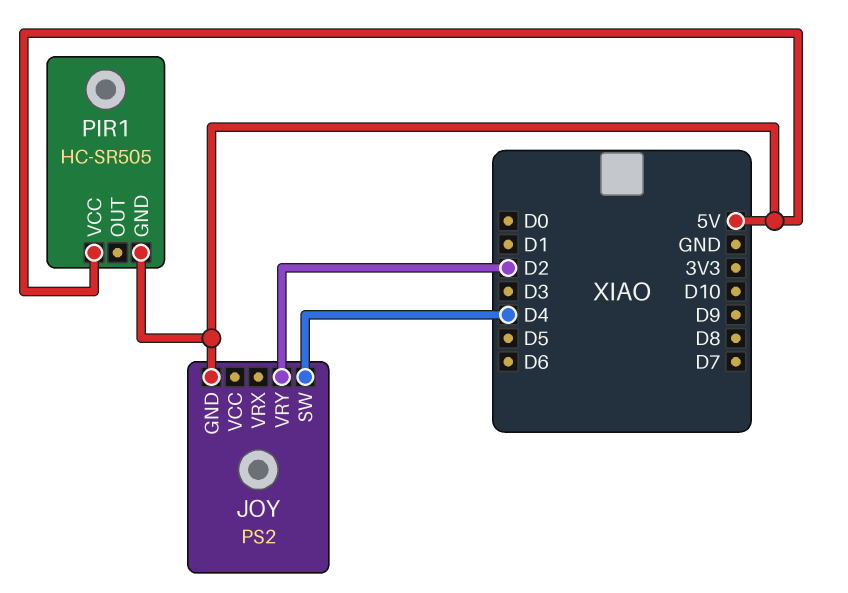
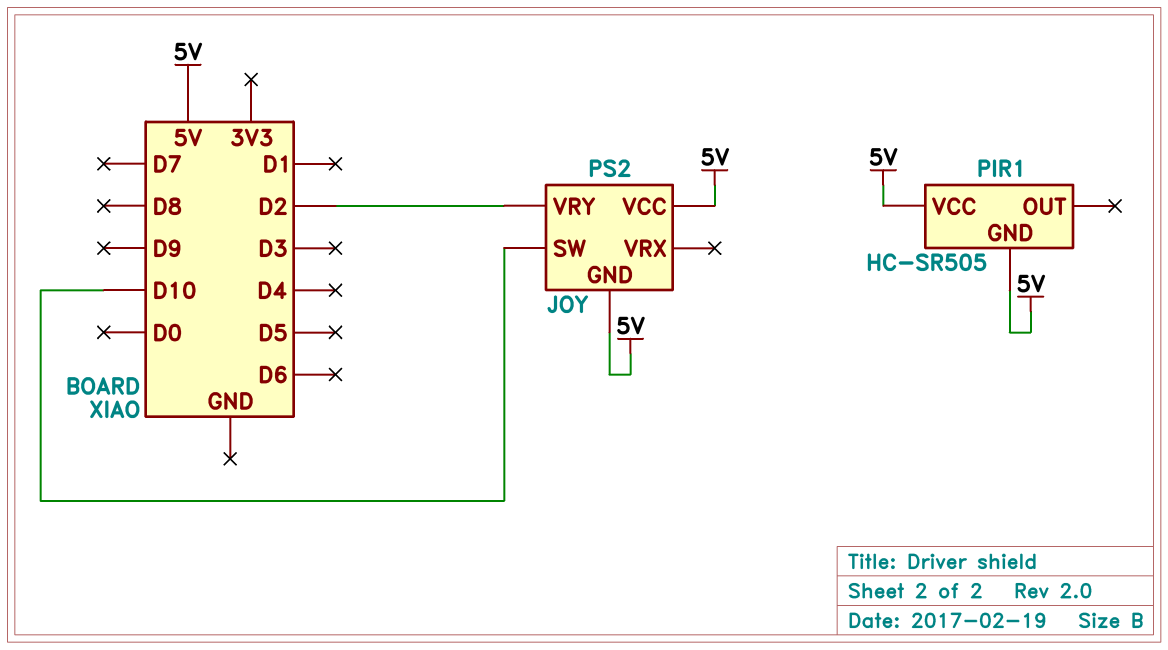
JOY pin SW: D4 -> D10
JOY pin VCC: none -> 5V

